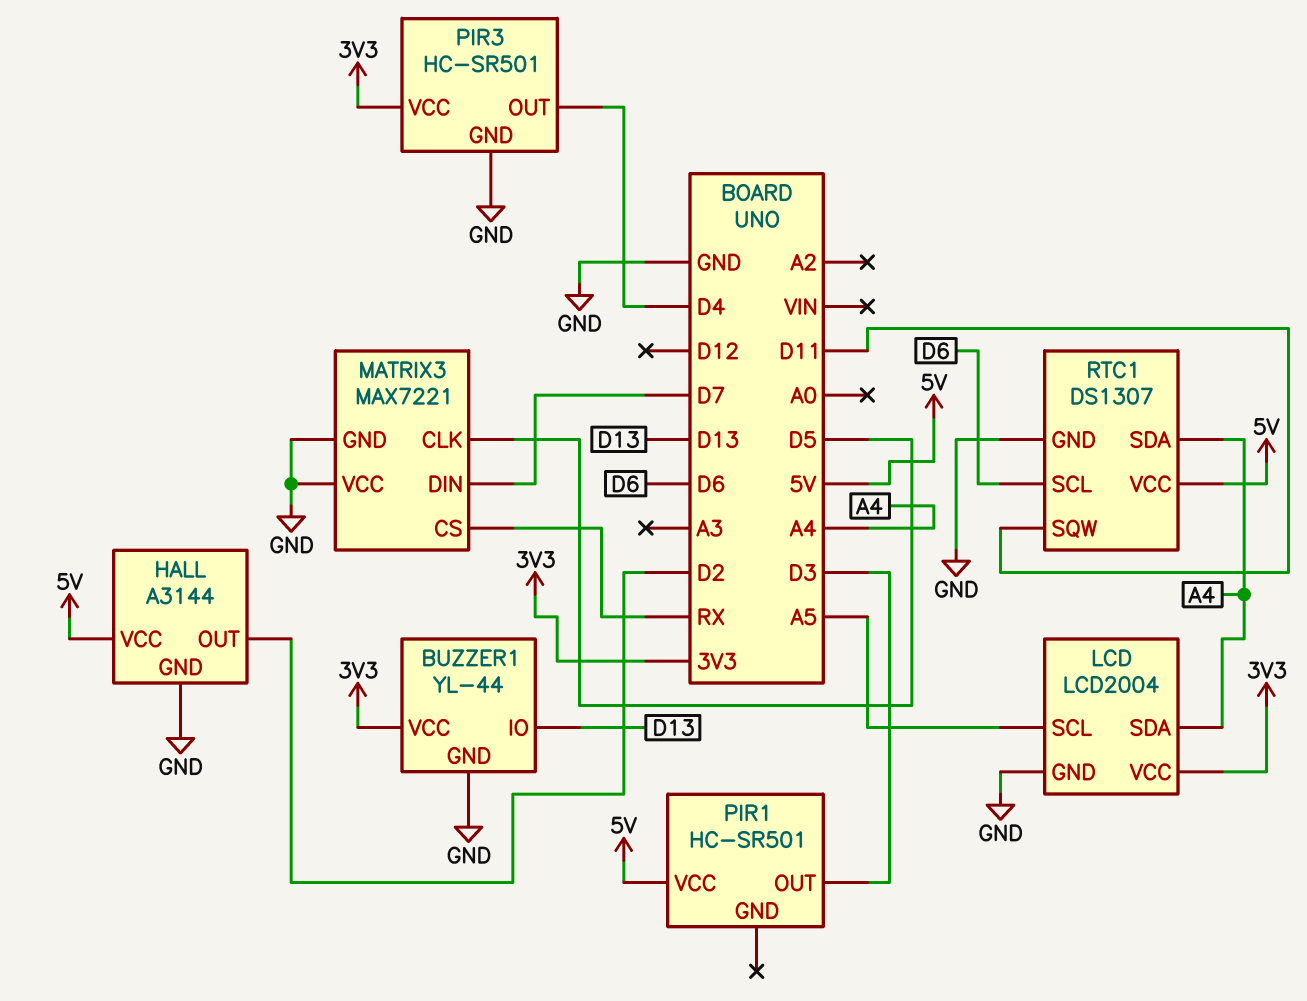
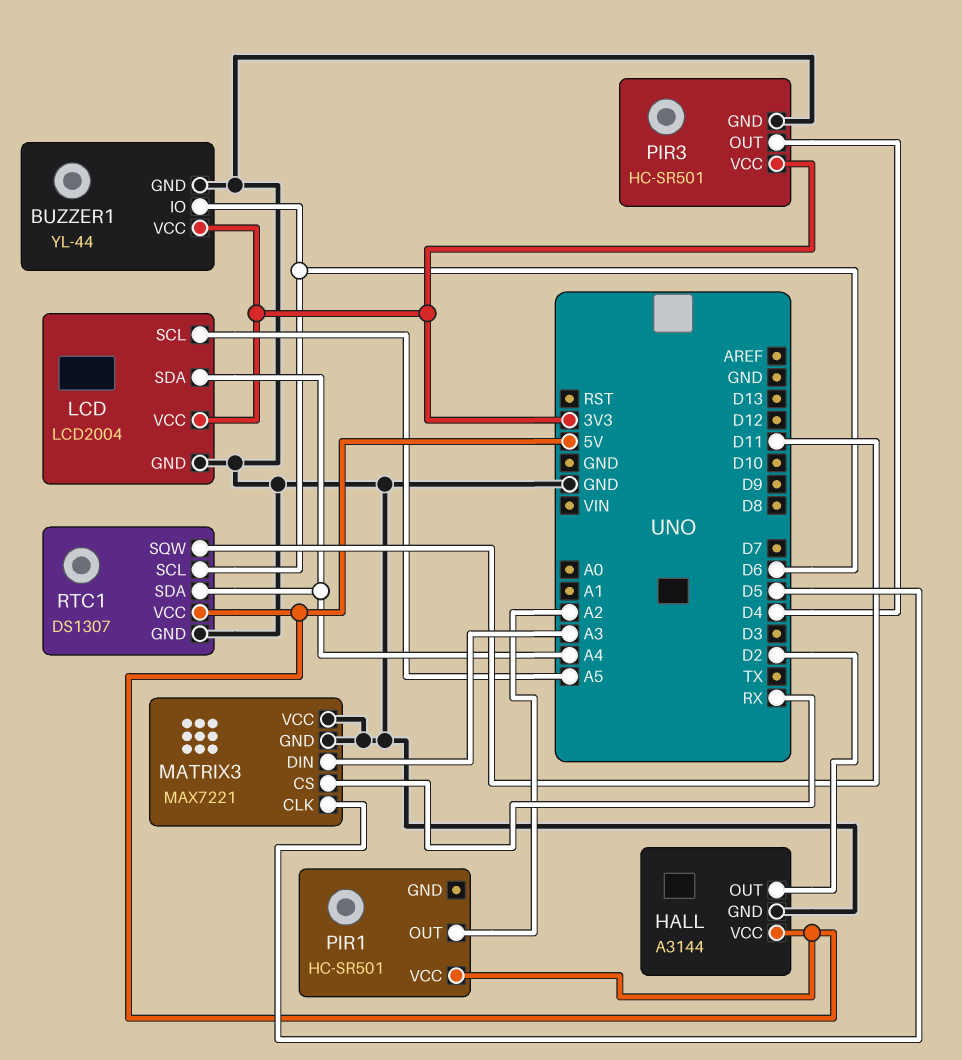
BUZZER1 pin IO: D13 -> D6
MATRIX3 pin DIN: D7 -> A3
PIR1 pin OUT: D3 -> A2

